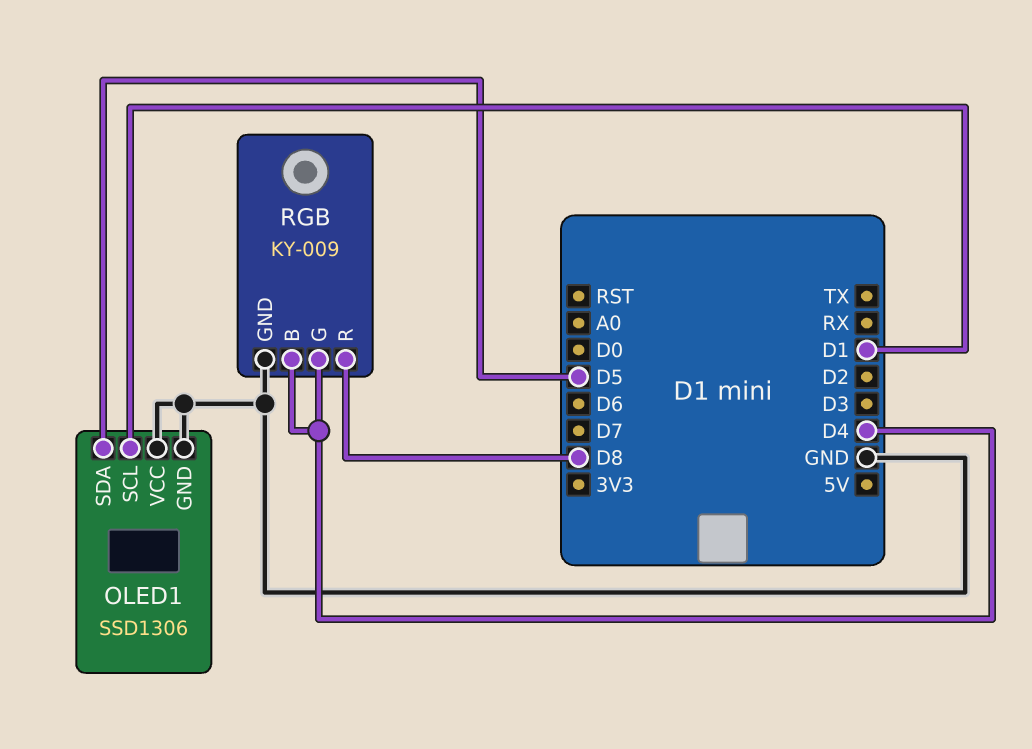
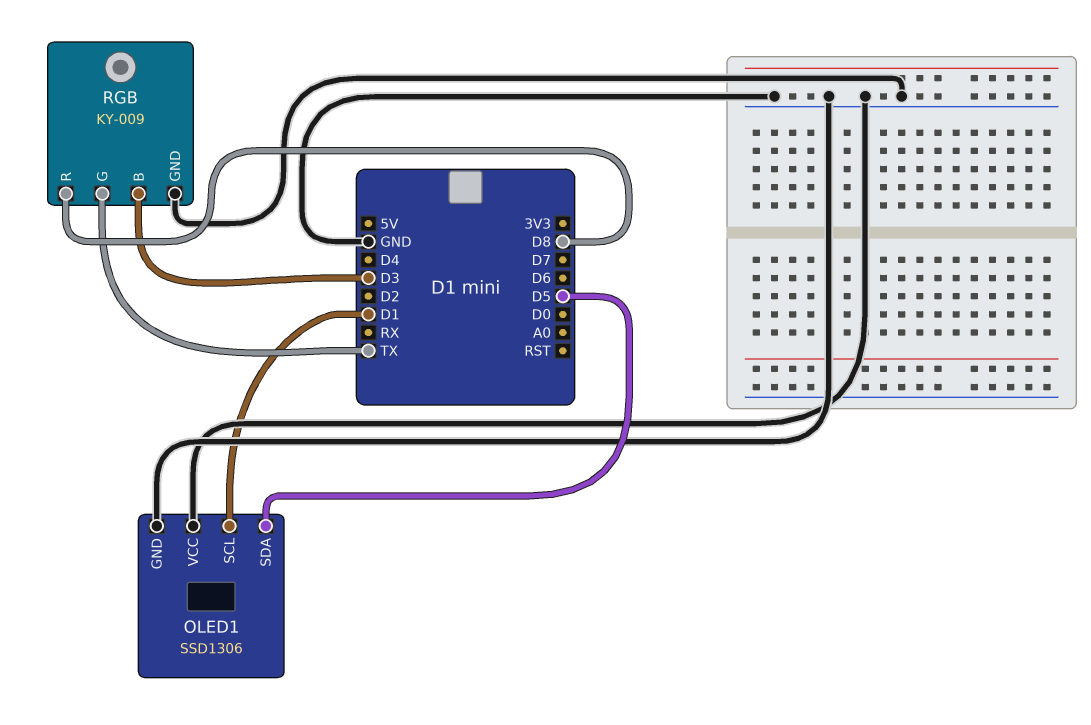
RGB pin B: D4 -> D3
RGB pin G: D4 -> TX

